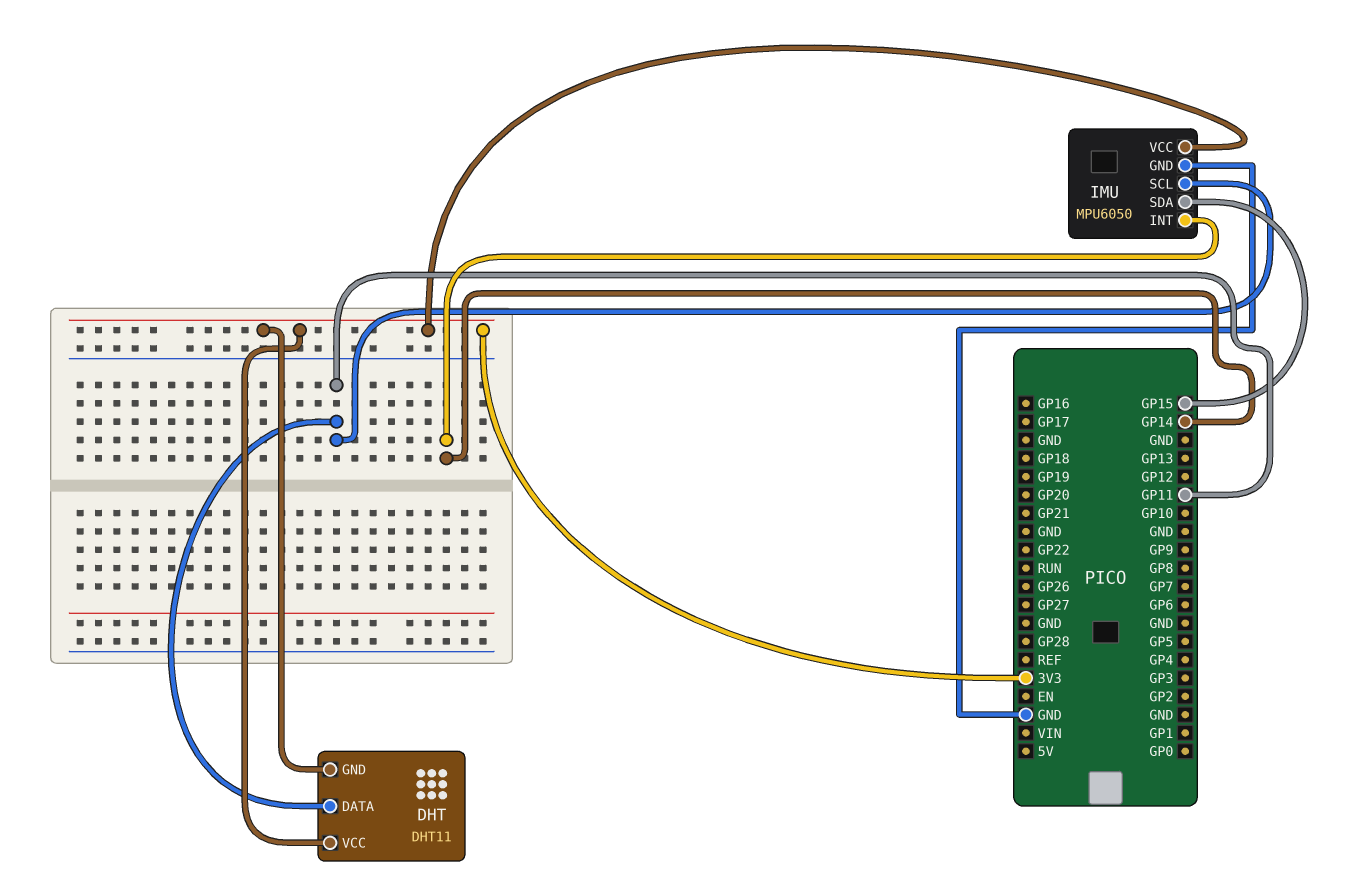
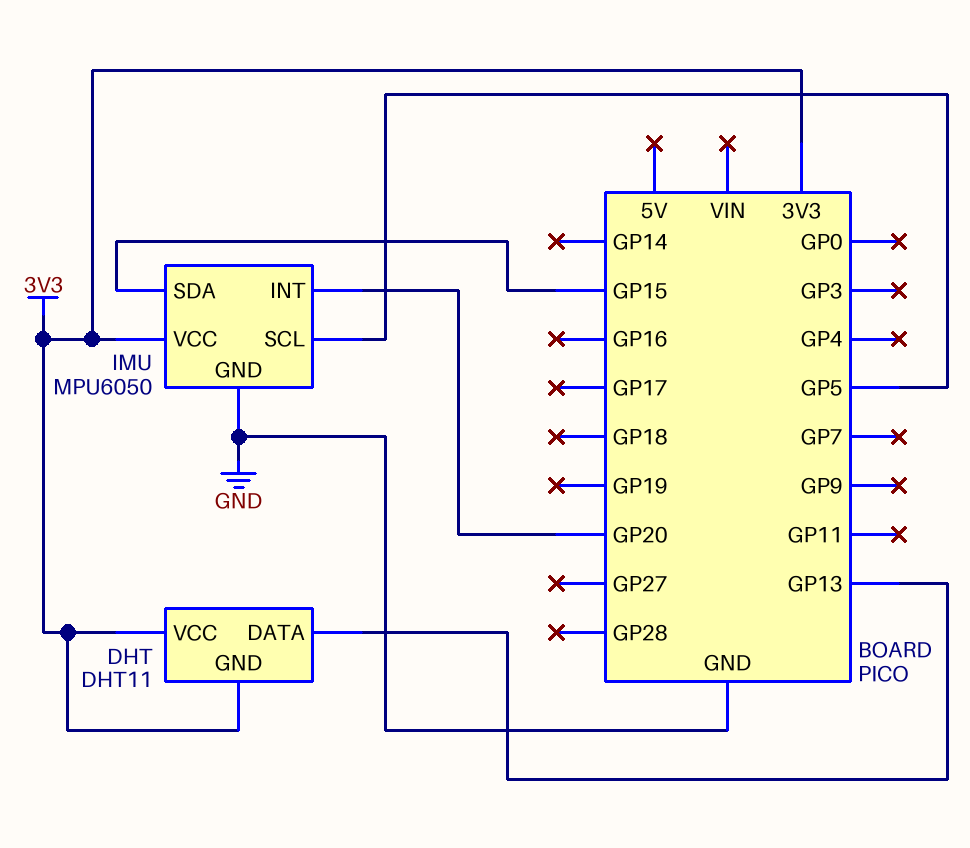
DHT pin DATA: GP11 -> GP13
IMU pin INT: GP14 -> GP20
IMU pin SCL: GP11 -> GP5

